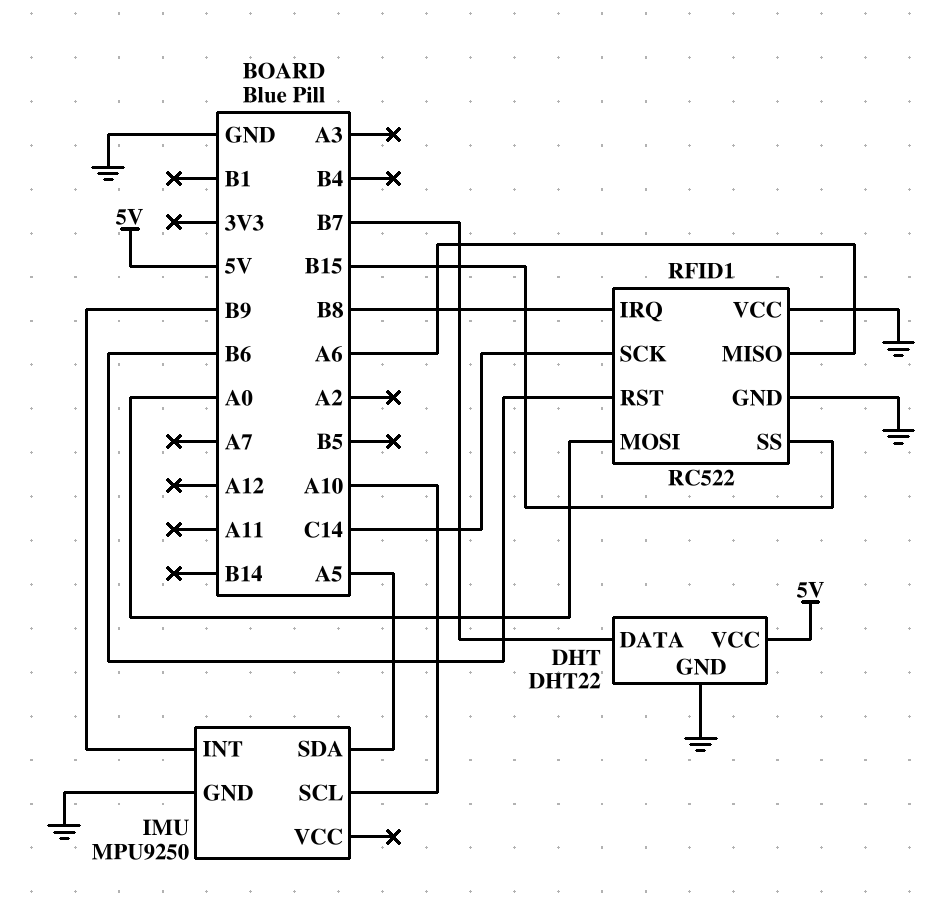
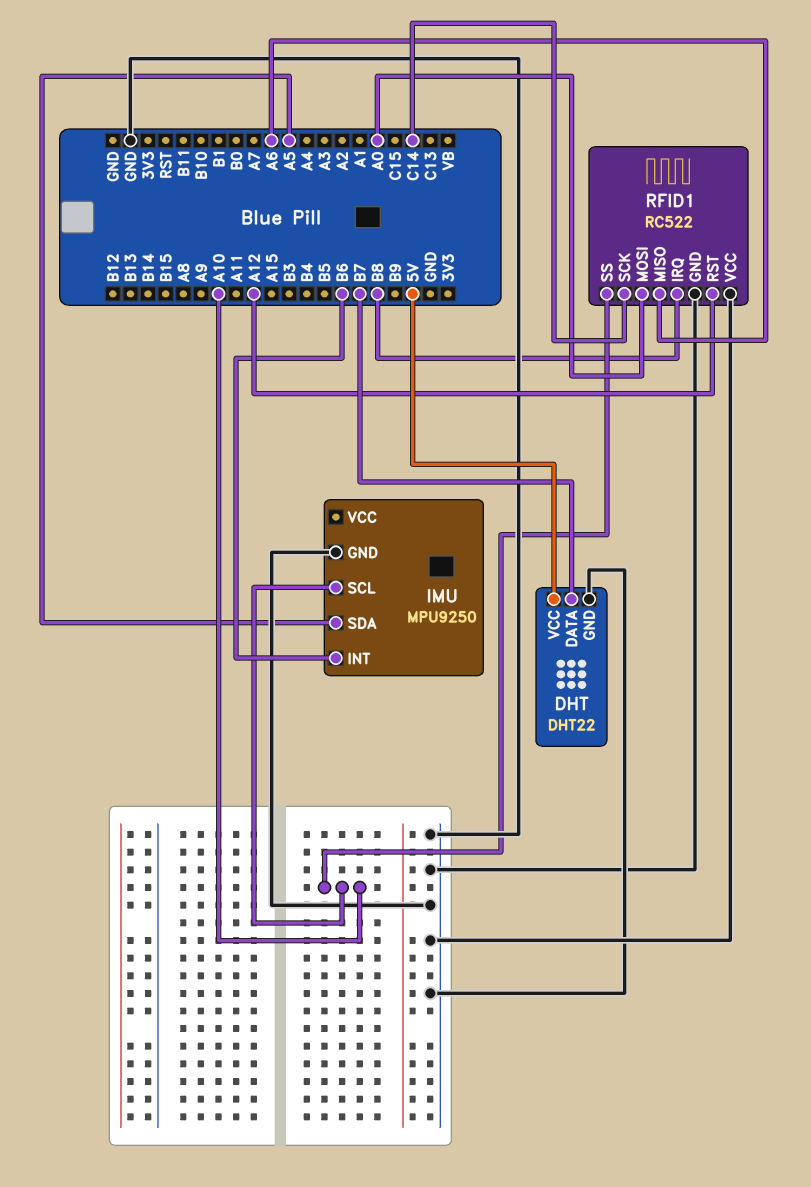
IMU pin INT: B9 -> B6
RFID1 pin RST: B6 -> A12
RFID1 pin SS: B15 -> A10

